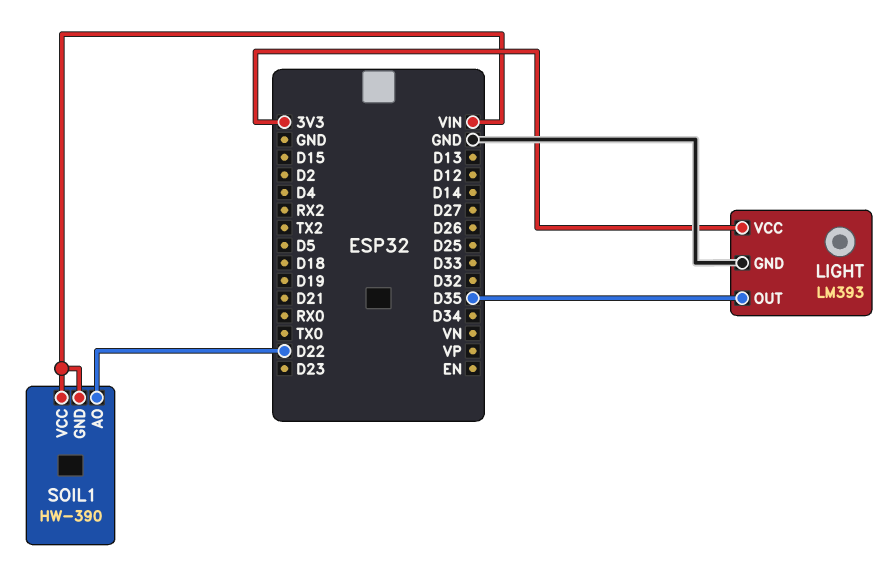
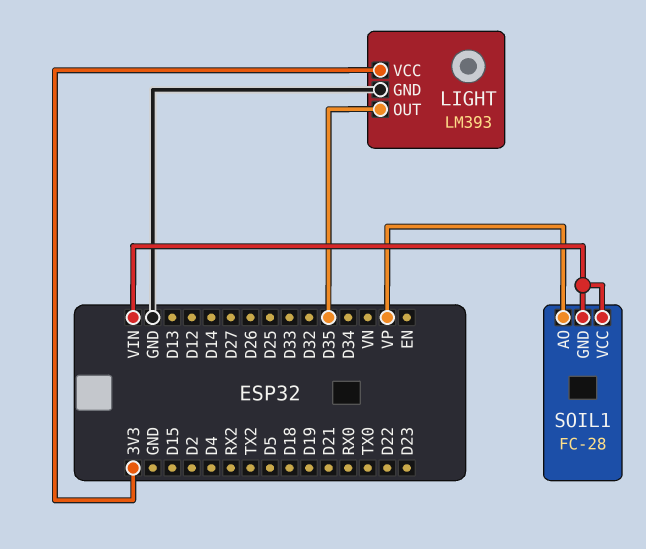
SOIL1: HW-390 -> FC-28
SOIL1 pin AO: D22 -> VP

